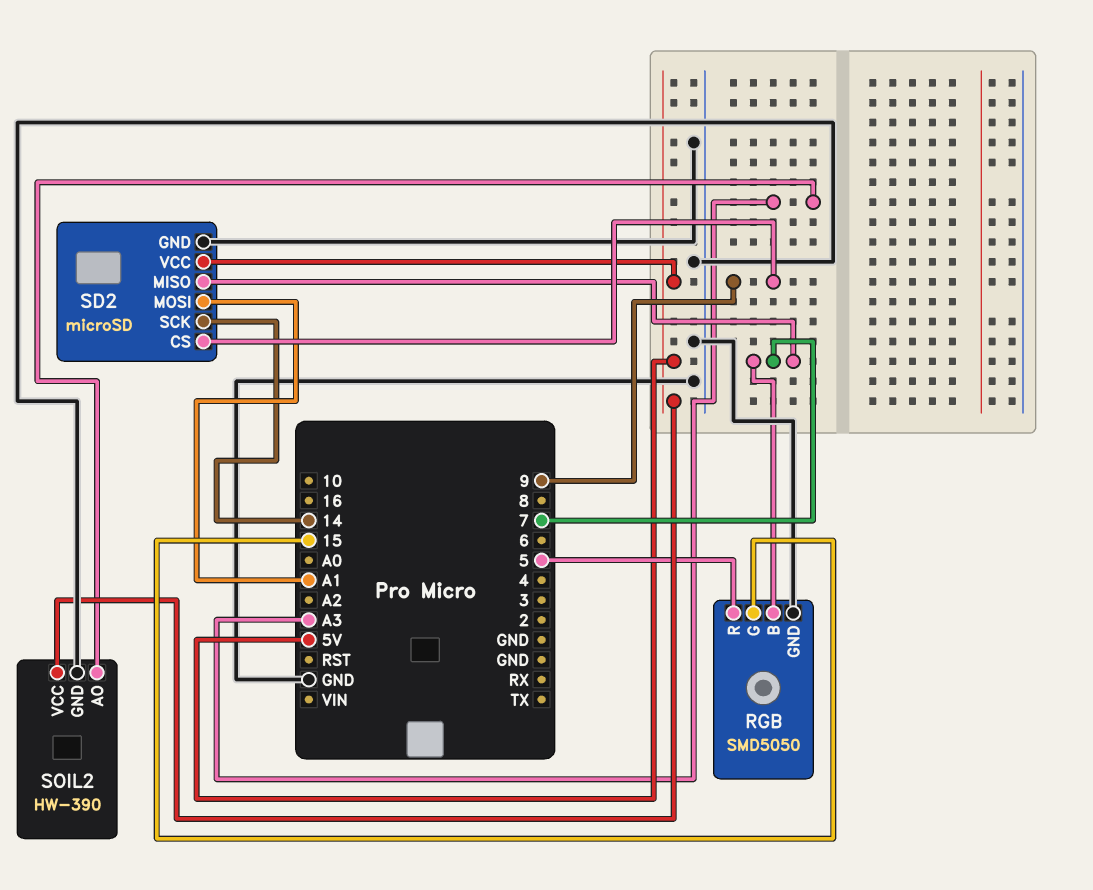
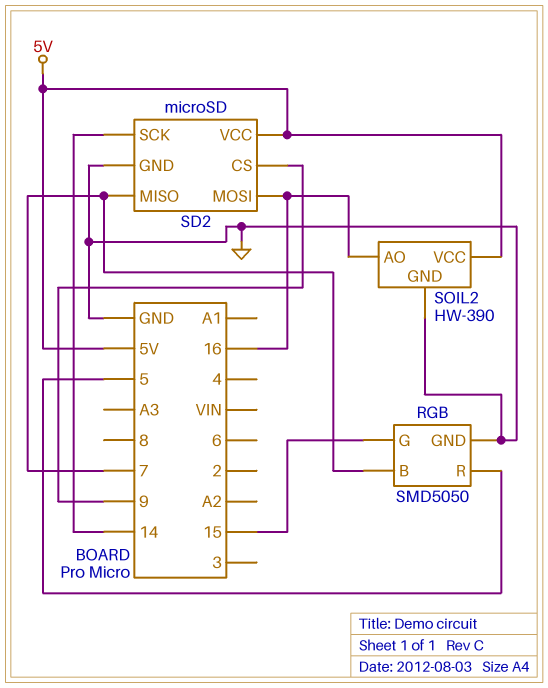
SD2 pin MOSI: A1 -> 16
SOIL2 pin AO: A3 -> 16

